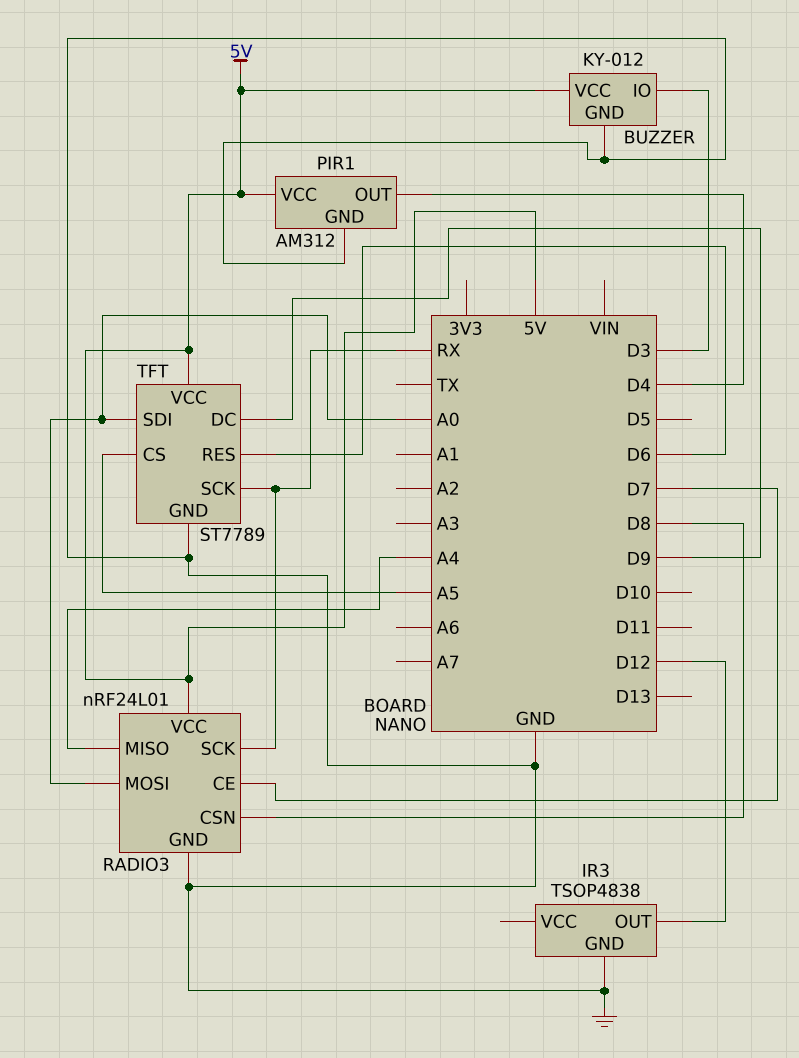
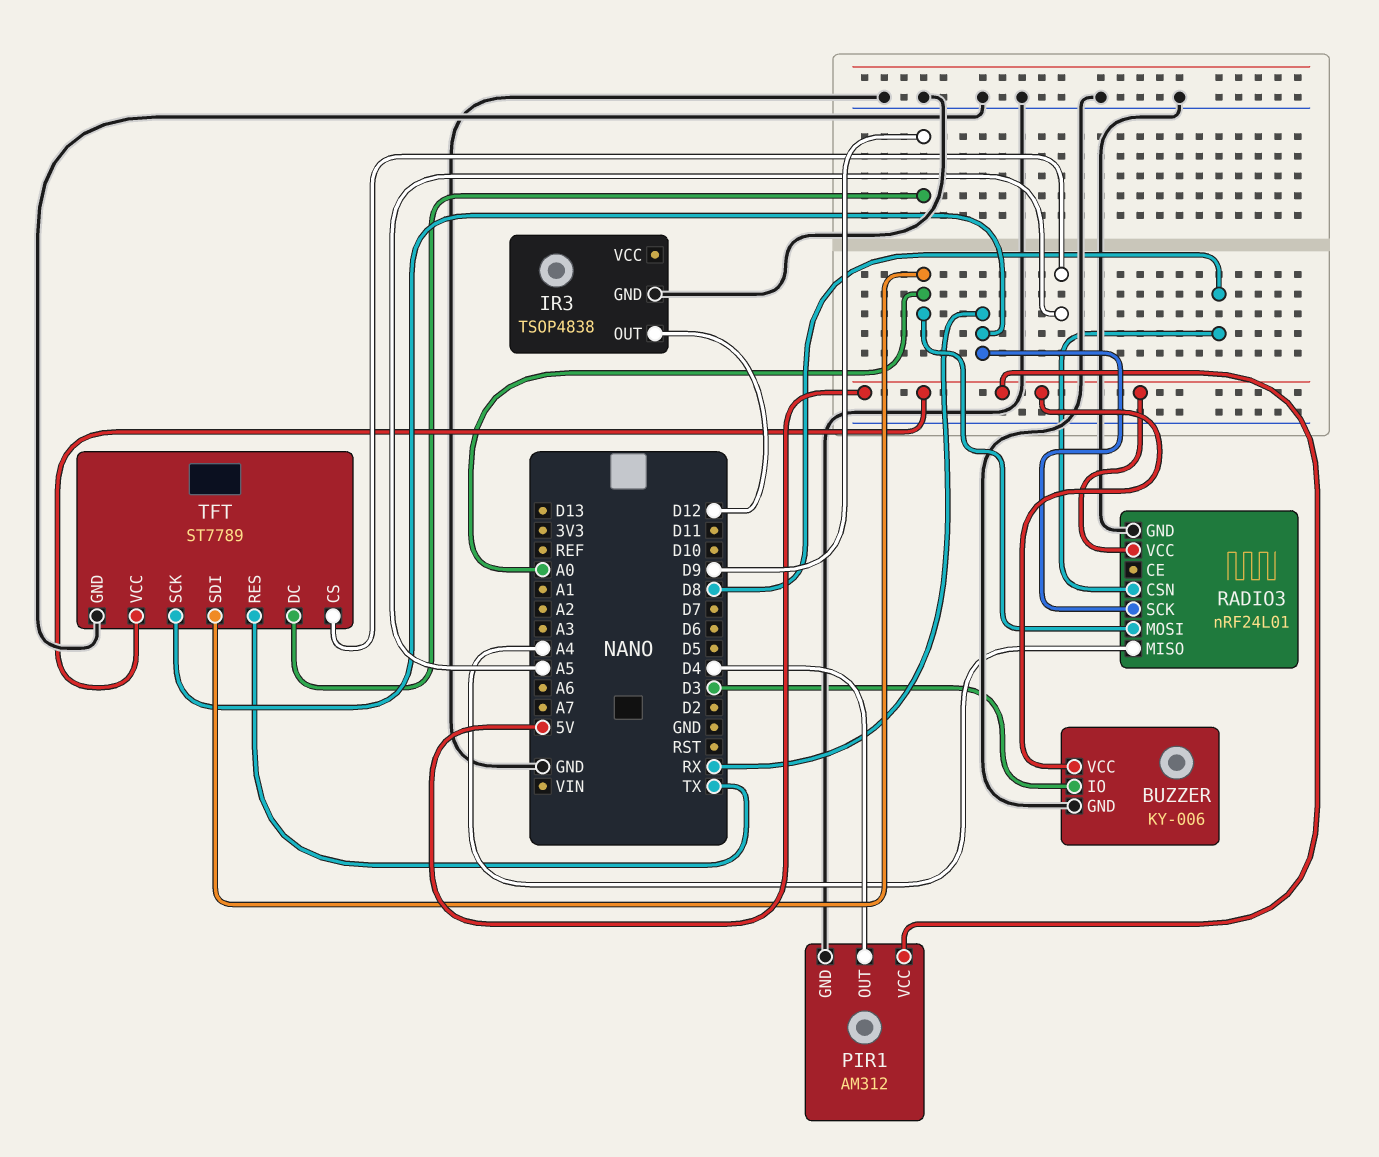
BUZZER: KY-012 -> KY-006
RADIO3 pin CE: D7 -> none
TFT pin RES: D6 -> TX

